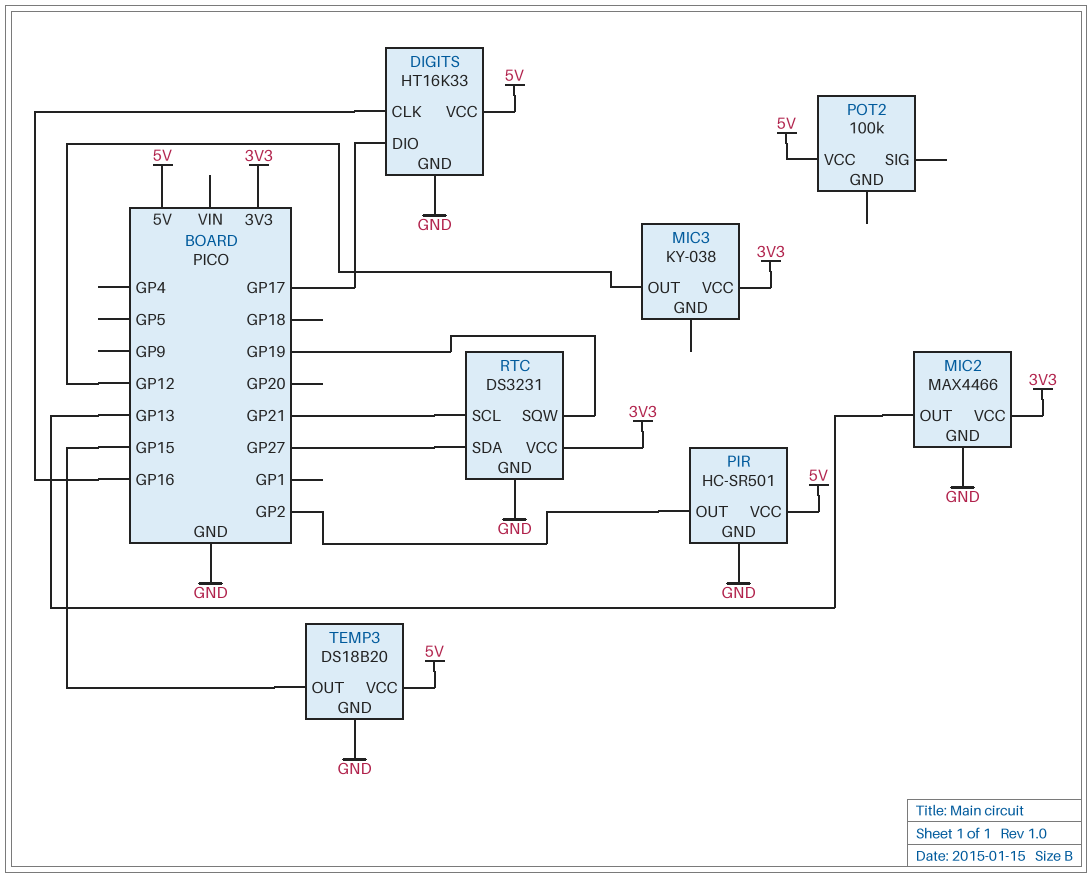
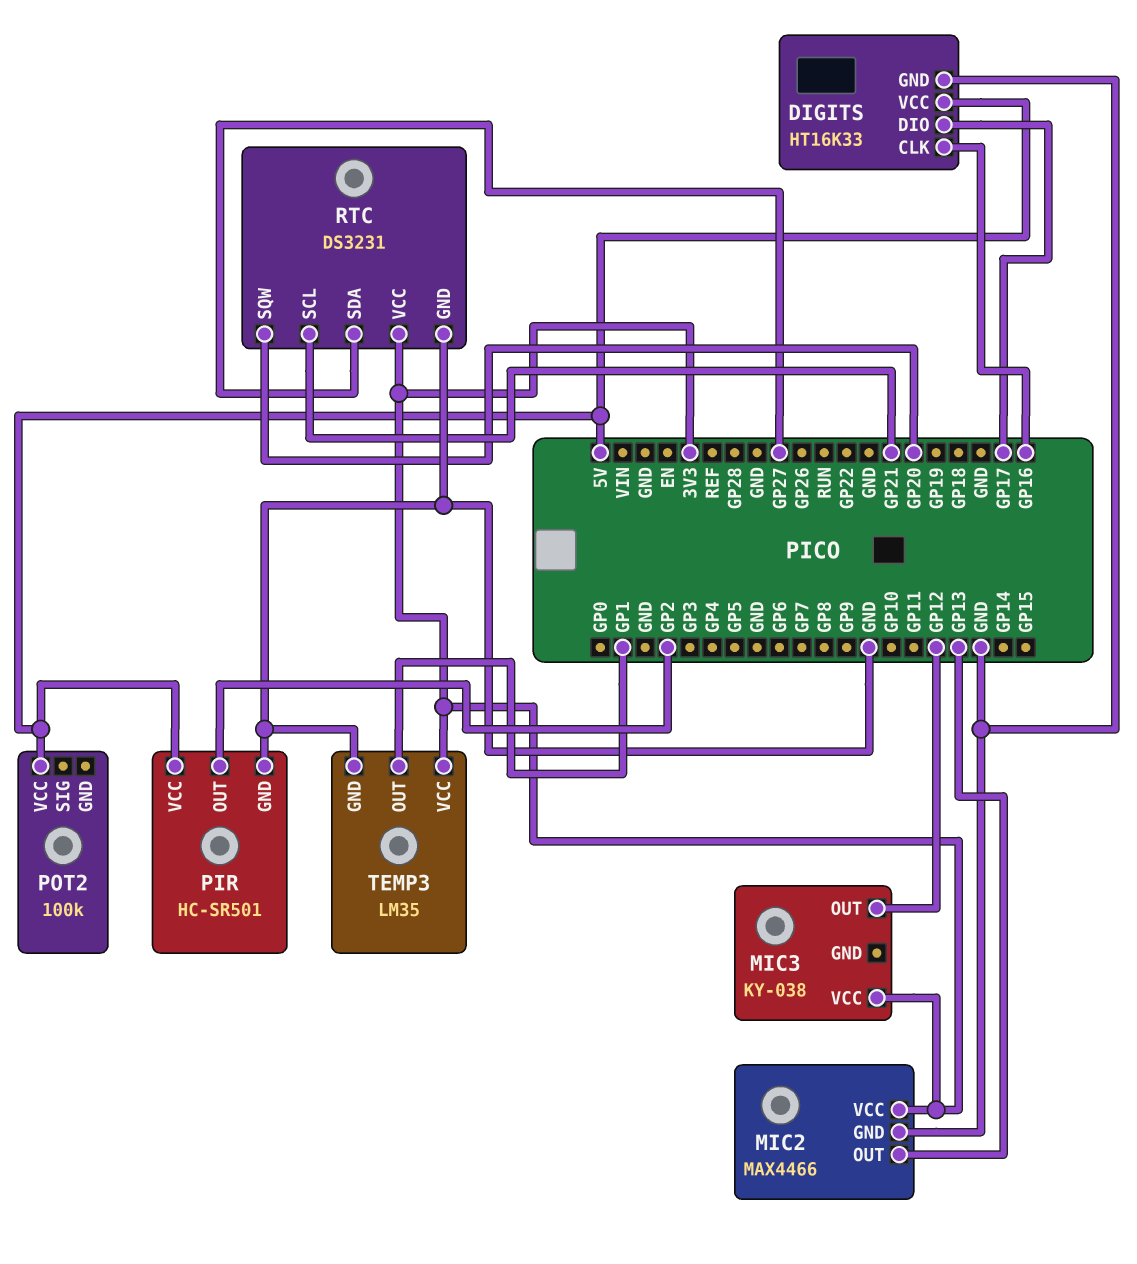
RTC pin SQW: GP19 -> GP20
TEMP3: DS18B20 -> LM35
TEMP3 pin OUT: GP15 -> GP1
TEMP3 pin VCC: 5V -> 3V3

